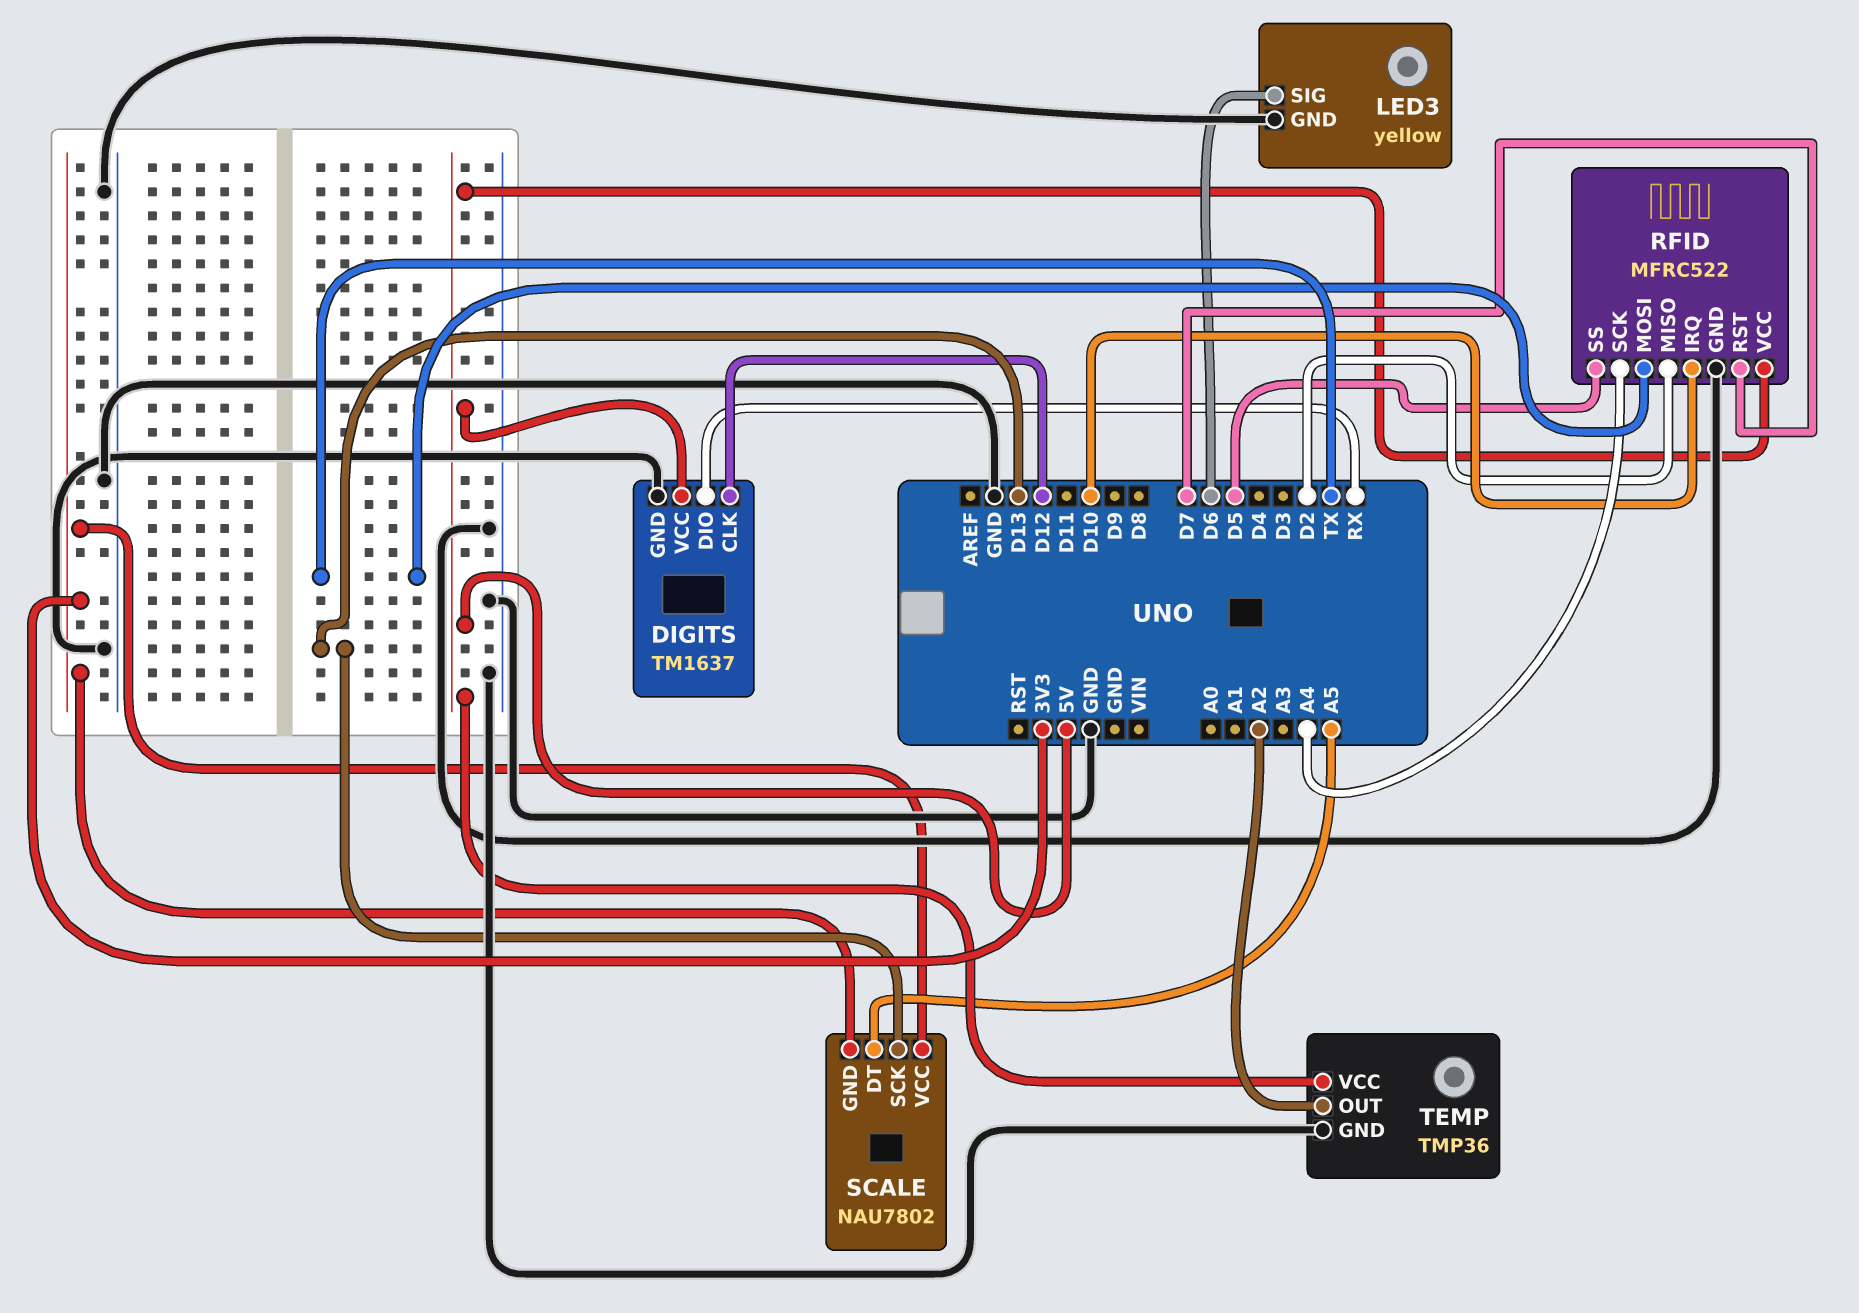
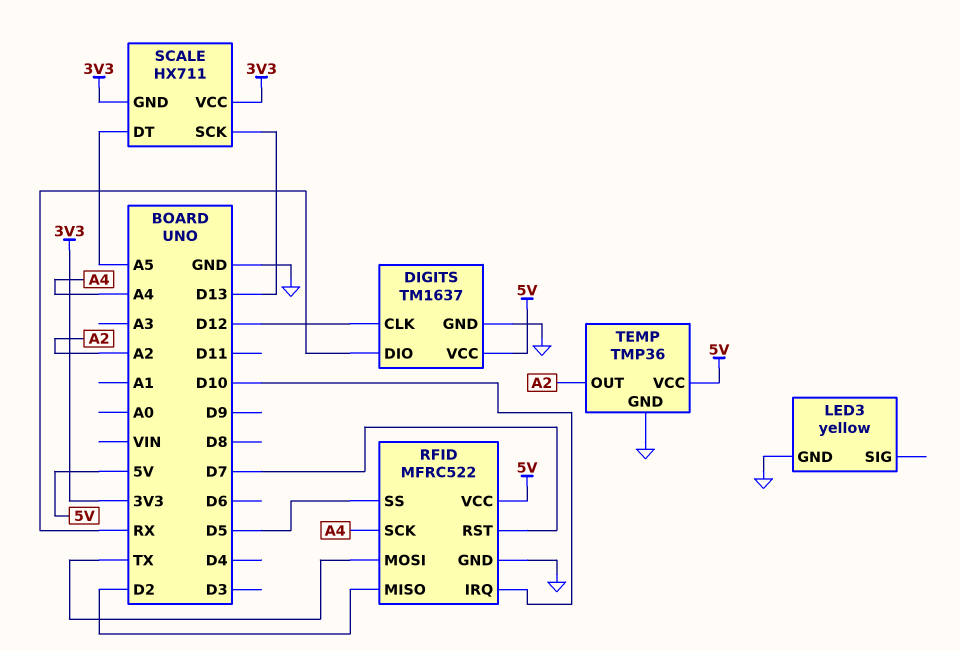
LED3 pin SIG: D6 -> none
SCALE: NAU7802 -> HX711

